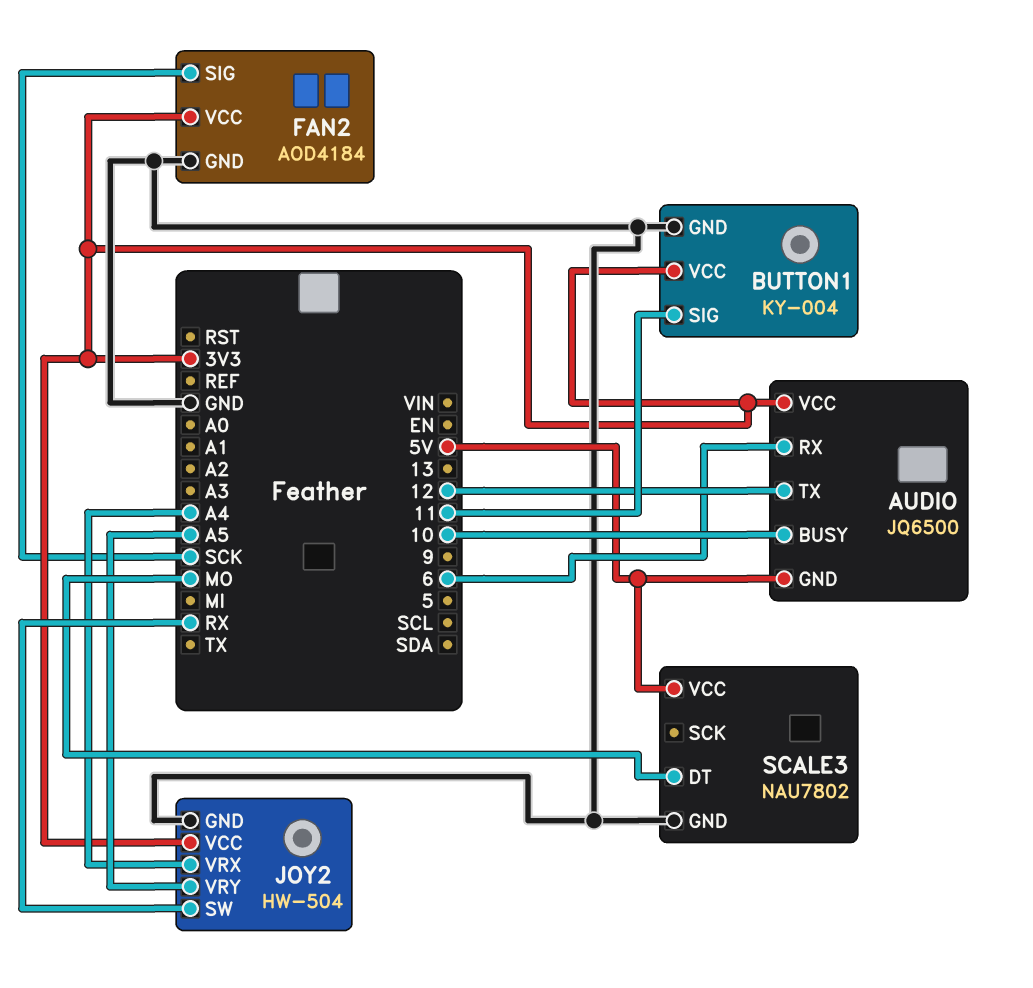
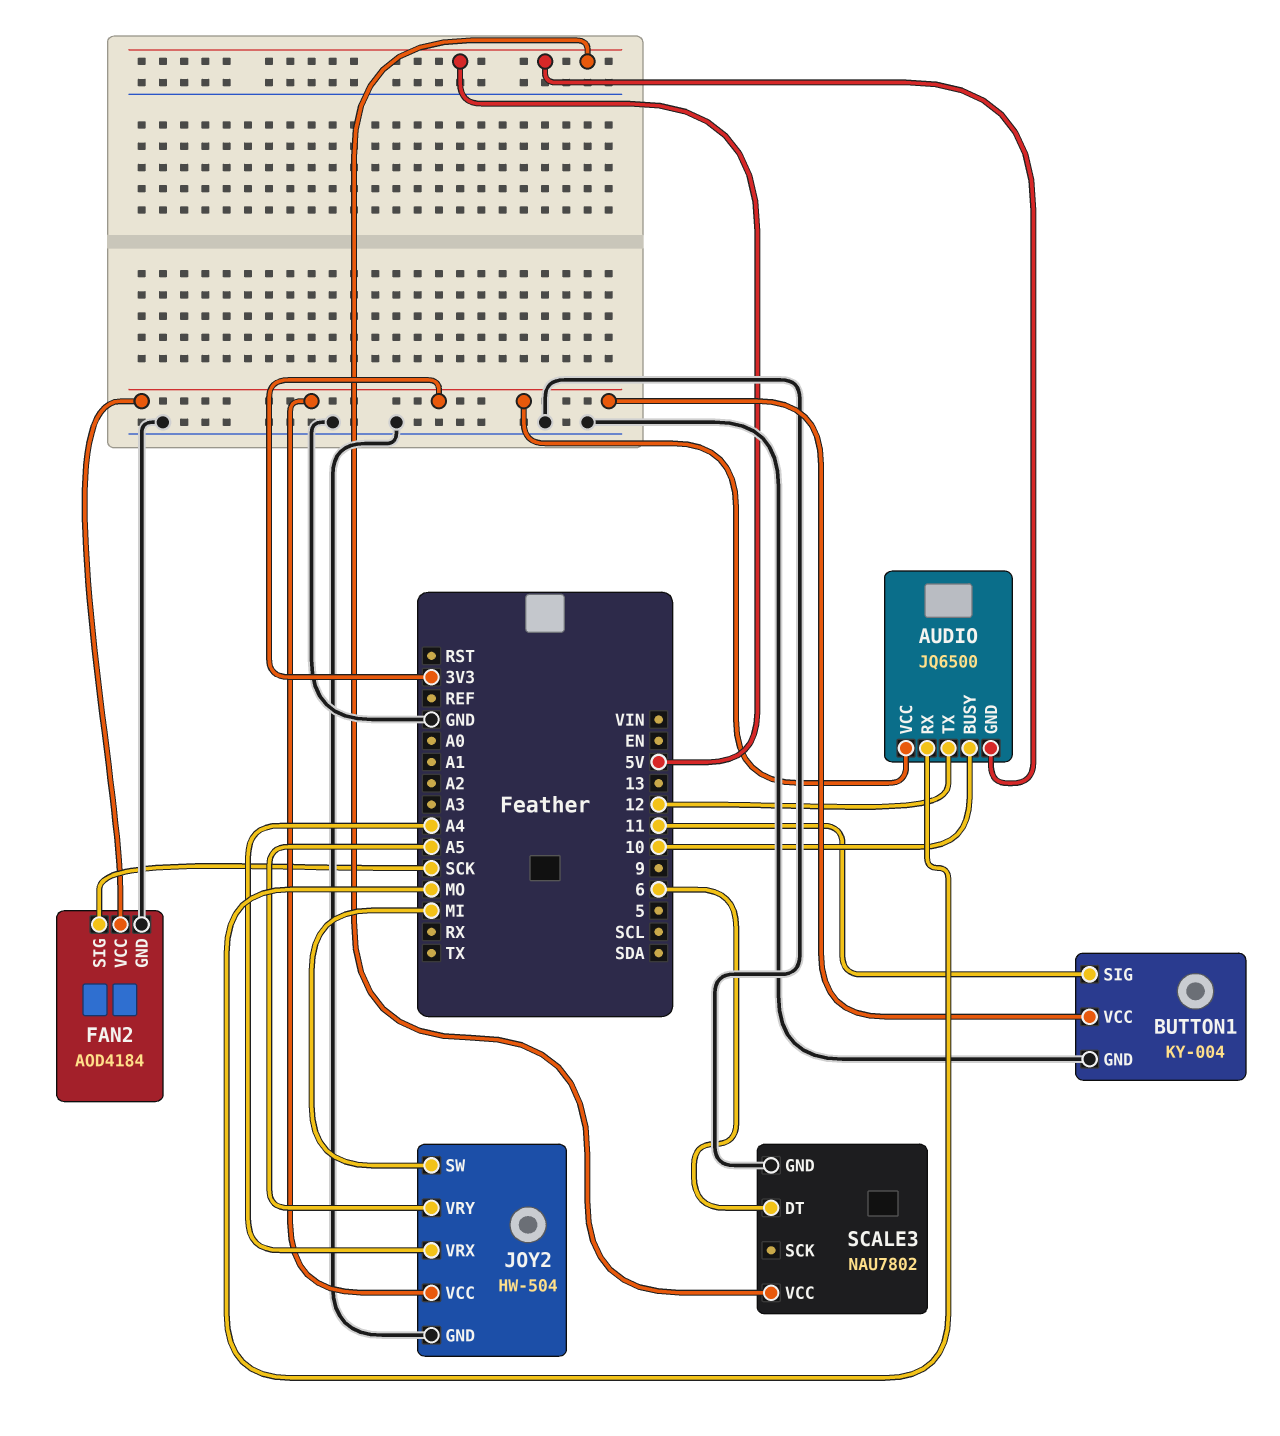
AUDIO pin RX: 6 -> MO
JOY2 pin SW: RX -> MI
SCALE3 pin DT: MO -> 6

